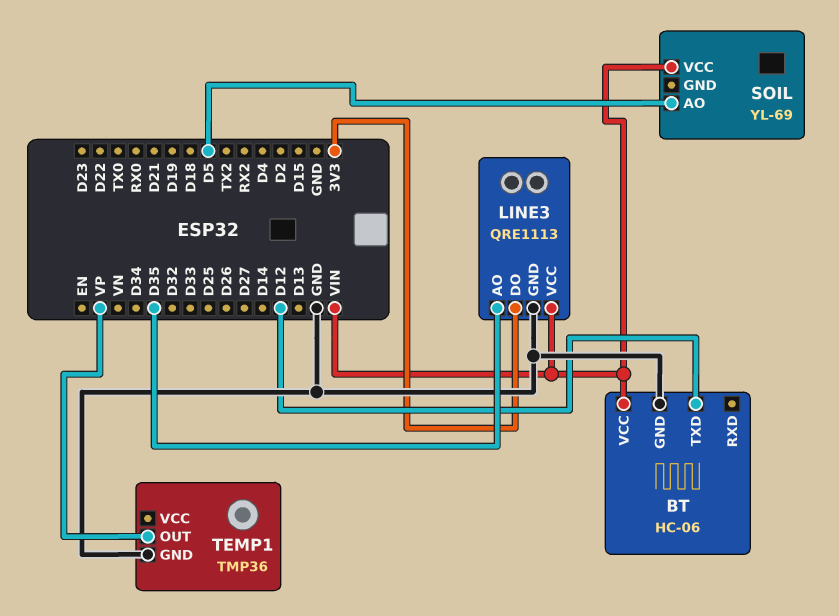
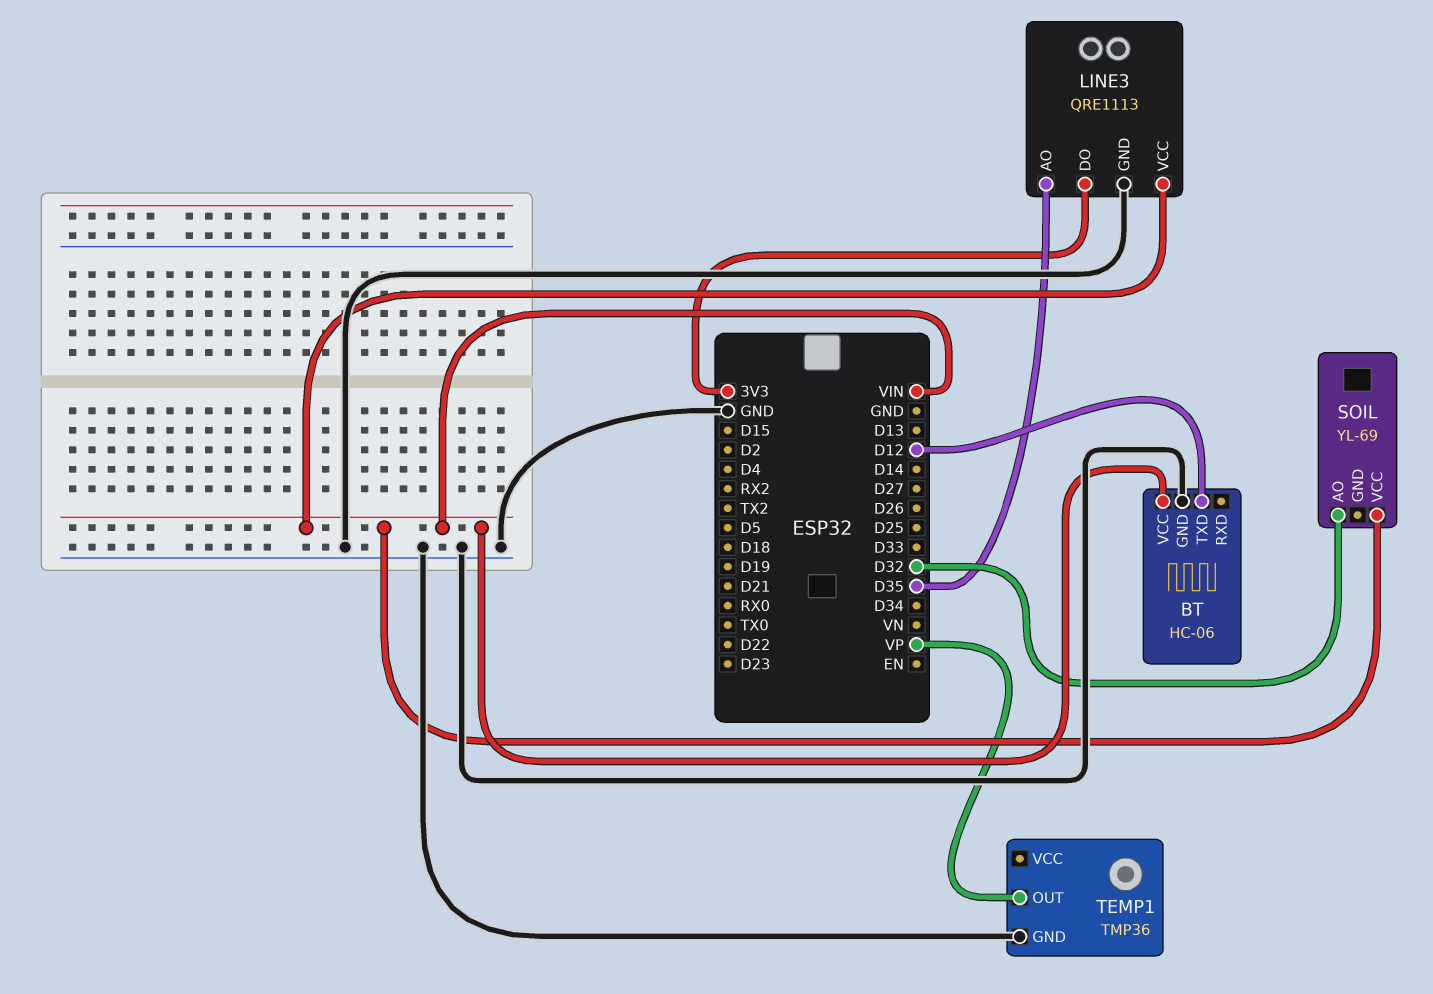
SOIL pin AO: D5 -> D32

